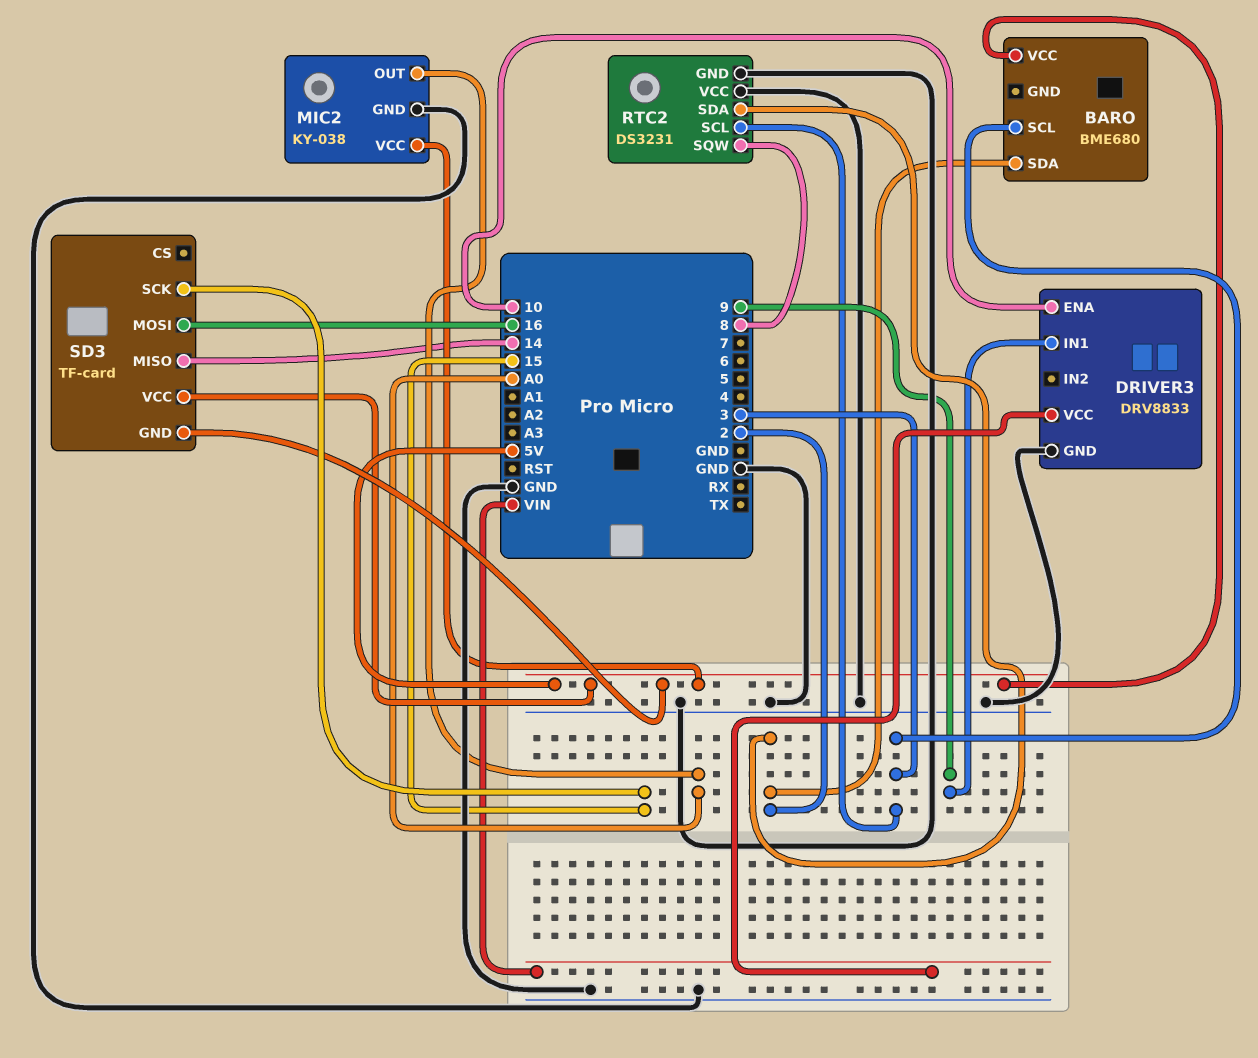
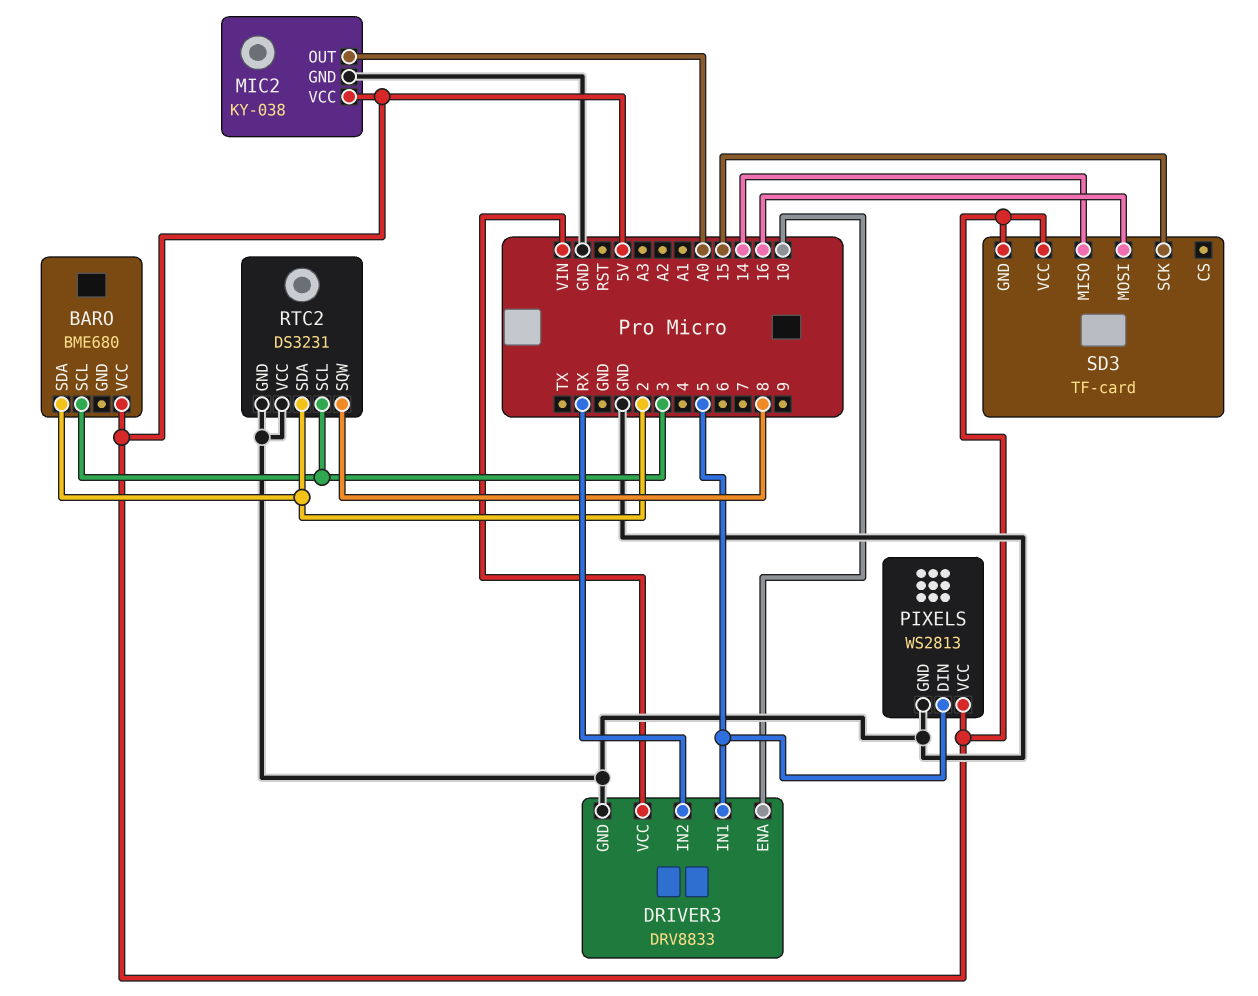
DRIVER3 pin IN1: 9 -> 5
DRIVER3 pin IN2: none -> RX
PIXELS: none -> WS2813
PIXELS pin DIN: none -> 5
PIXELS pin GND: none -> GND
PIXELS pin VCC: none -> 5V

